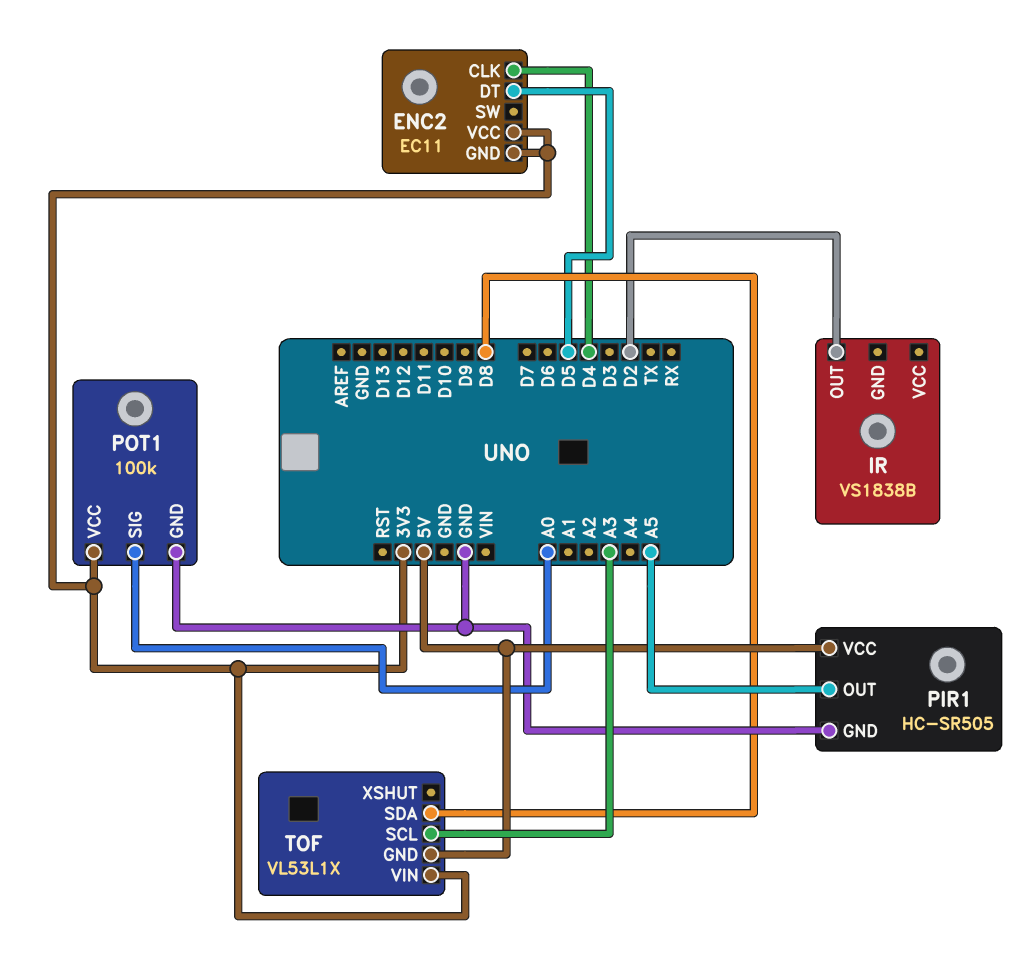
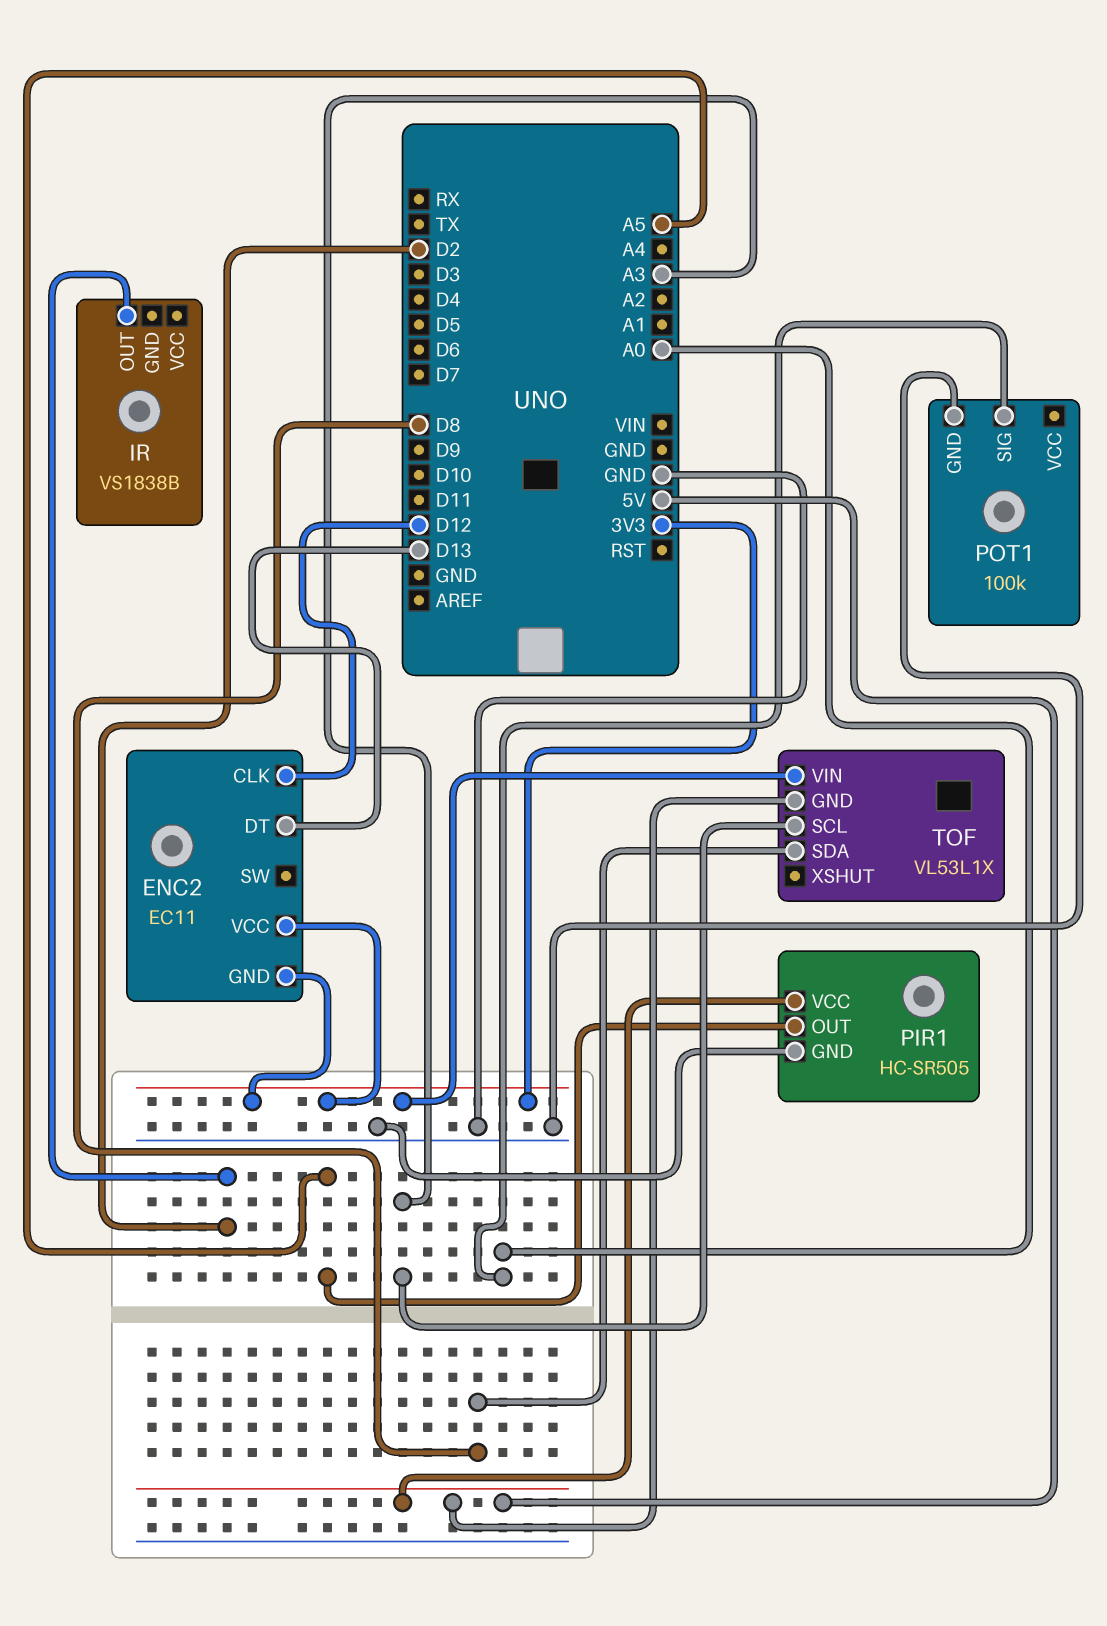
ENC2 pin CLK: D4 -> D12
ENC2 pin DT: D5 -> D13
POT1 pin VCC: 3V3 -> none

